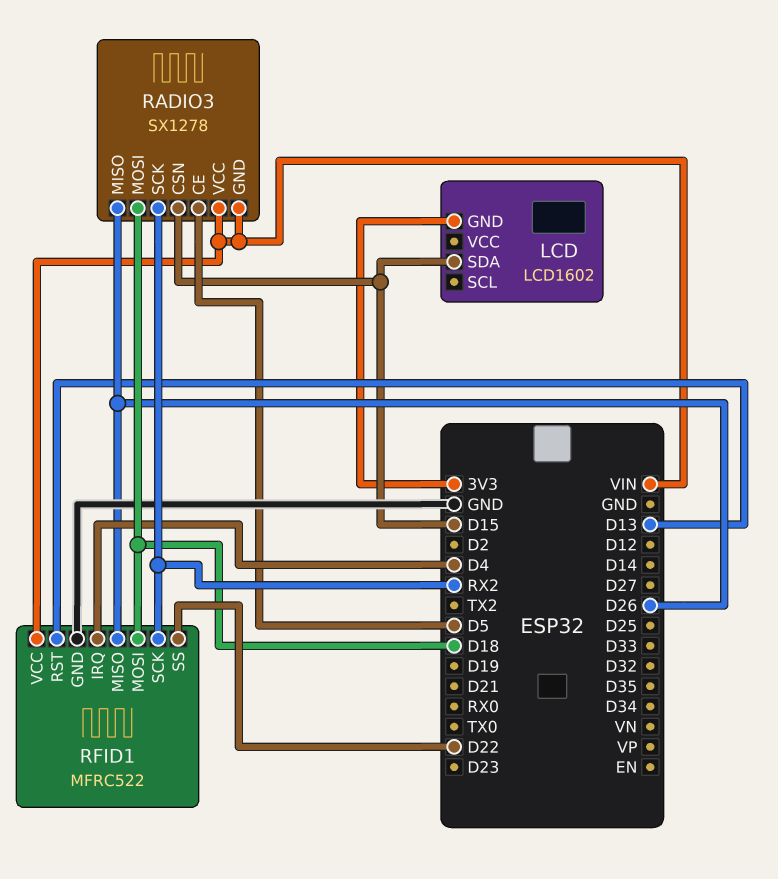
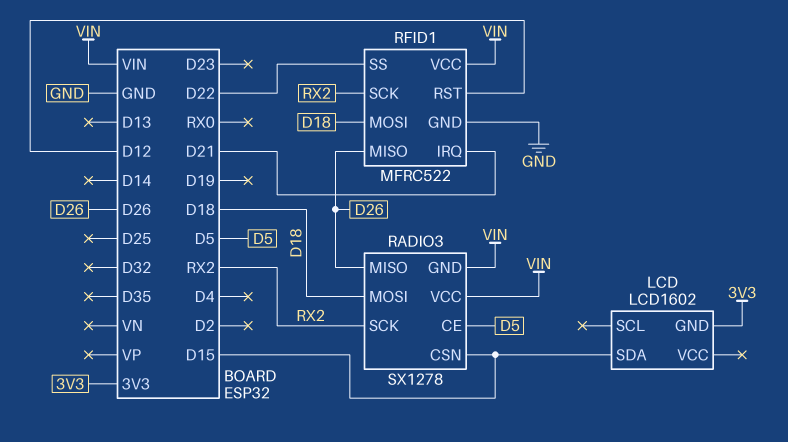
RFID1 pin IRQ: D4 -> D21
RFID1 pin RST: D13 -> D12

